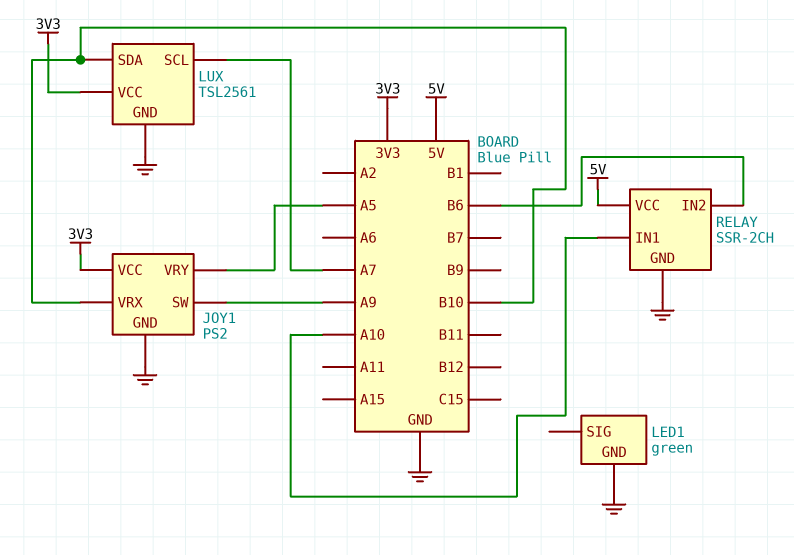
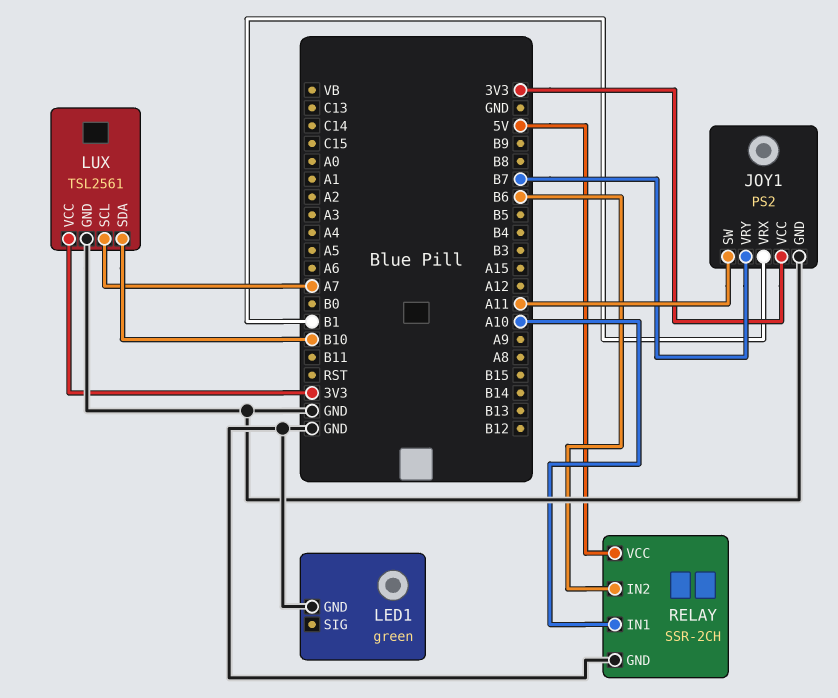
JOY1 pin SW: A9 -> A11
JOY1 pin VRX: B10 -> B1
JOY1 pin VRY: A5 -> B7

